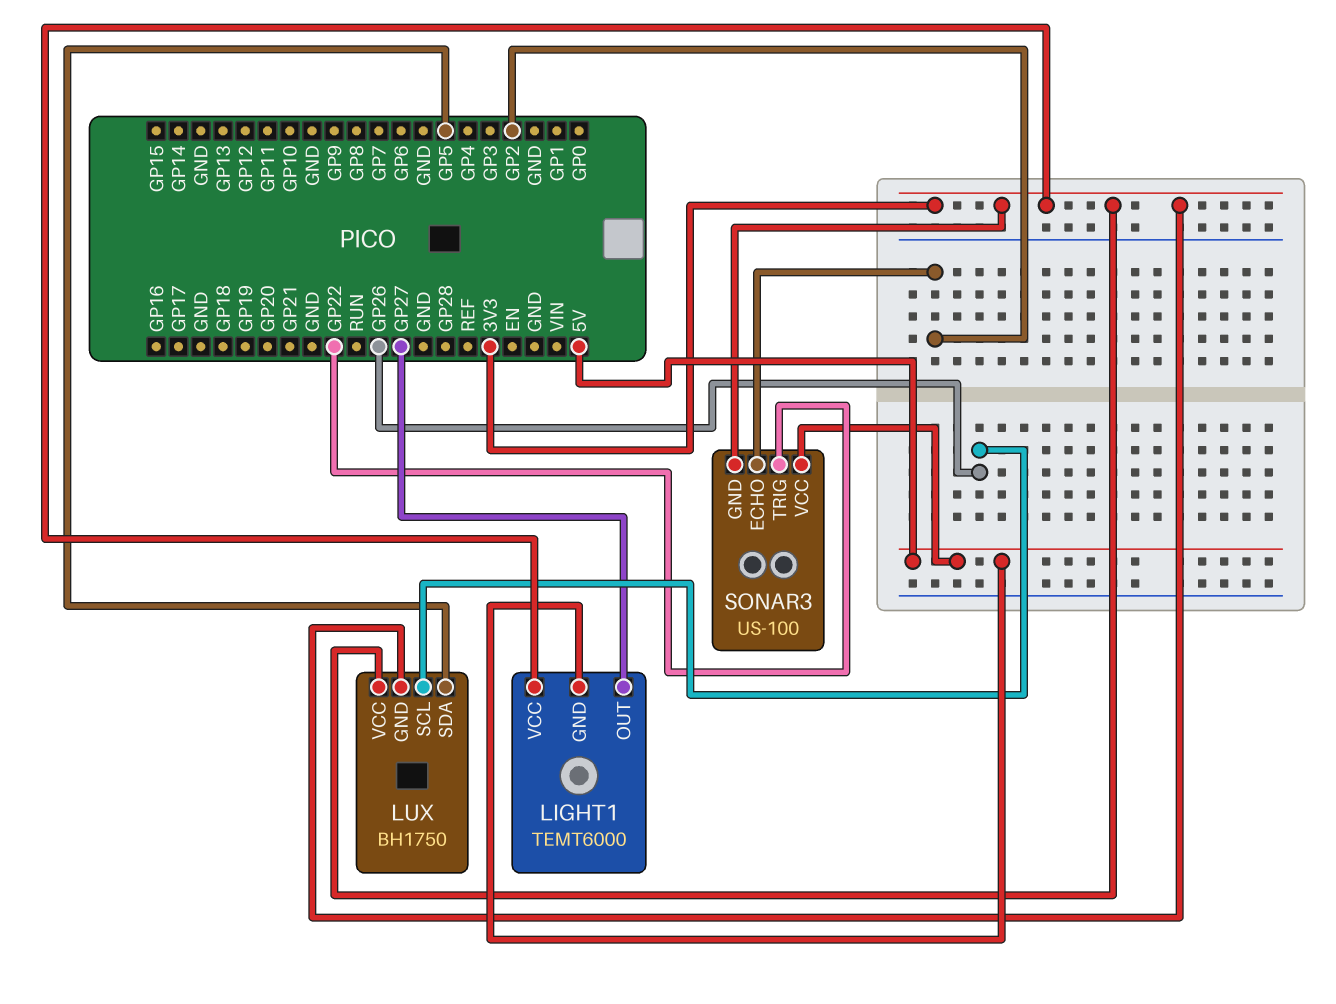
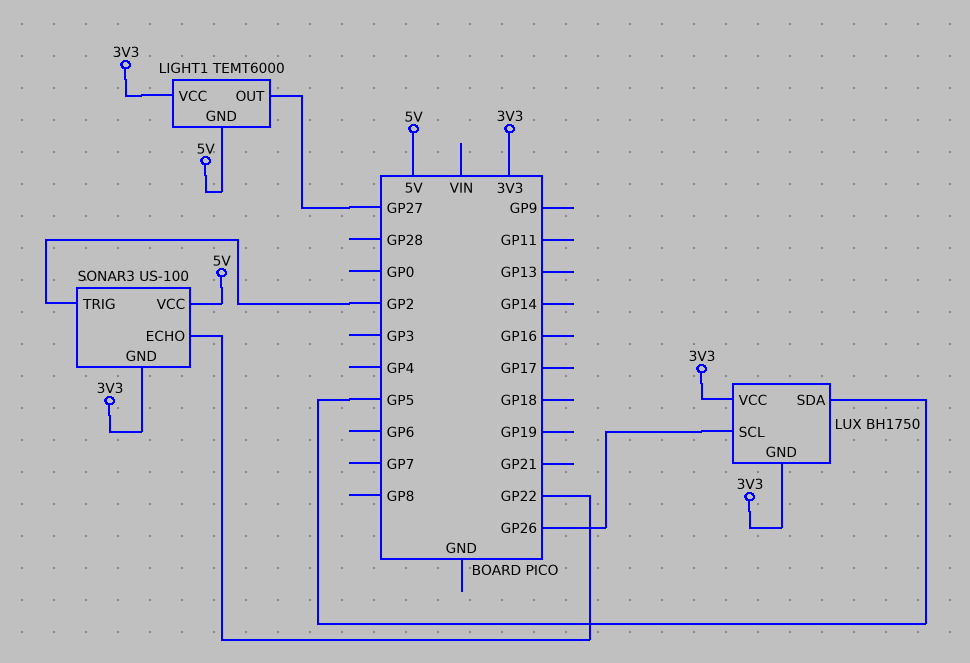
SONAR3 pin ECHO: GP2 -> GP22
SONAR3 pin TRIG: GP22 -> GP2

